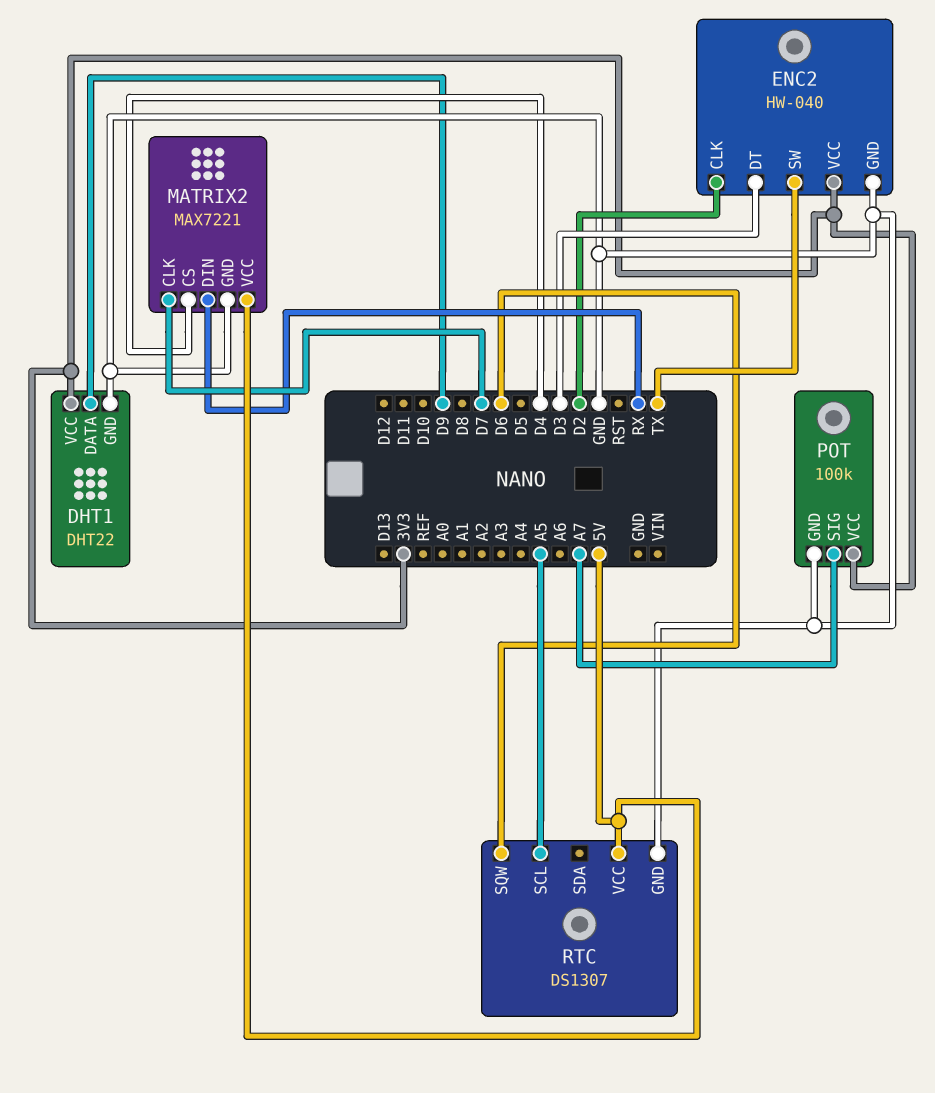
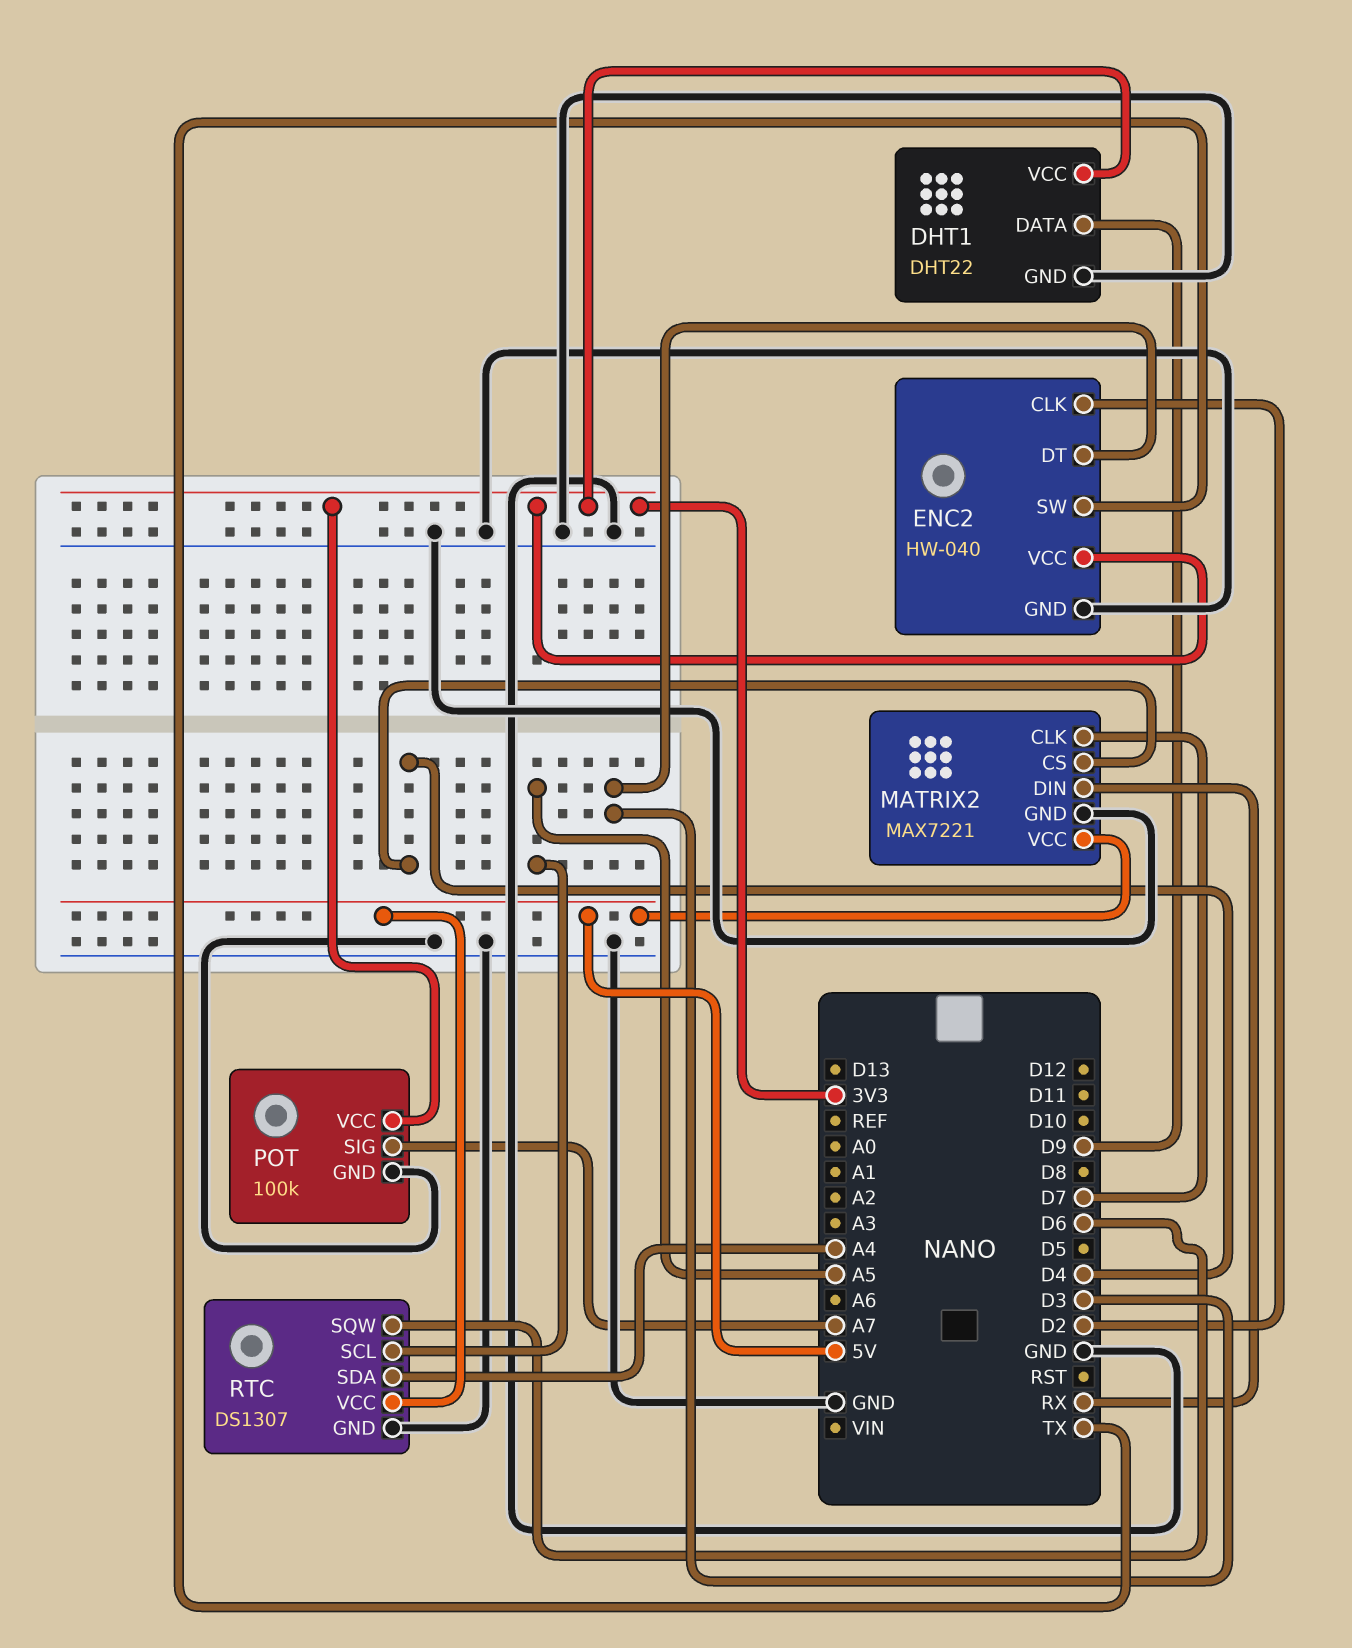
RTC pin SDA: none -> A4

